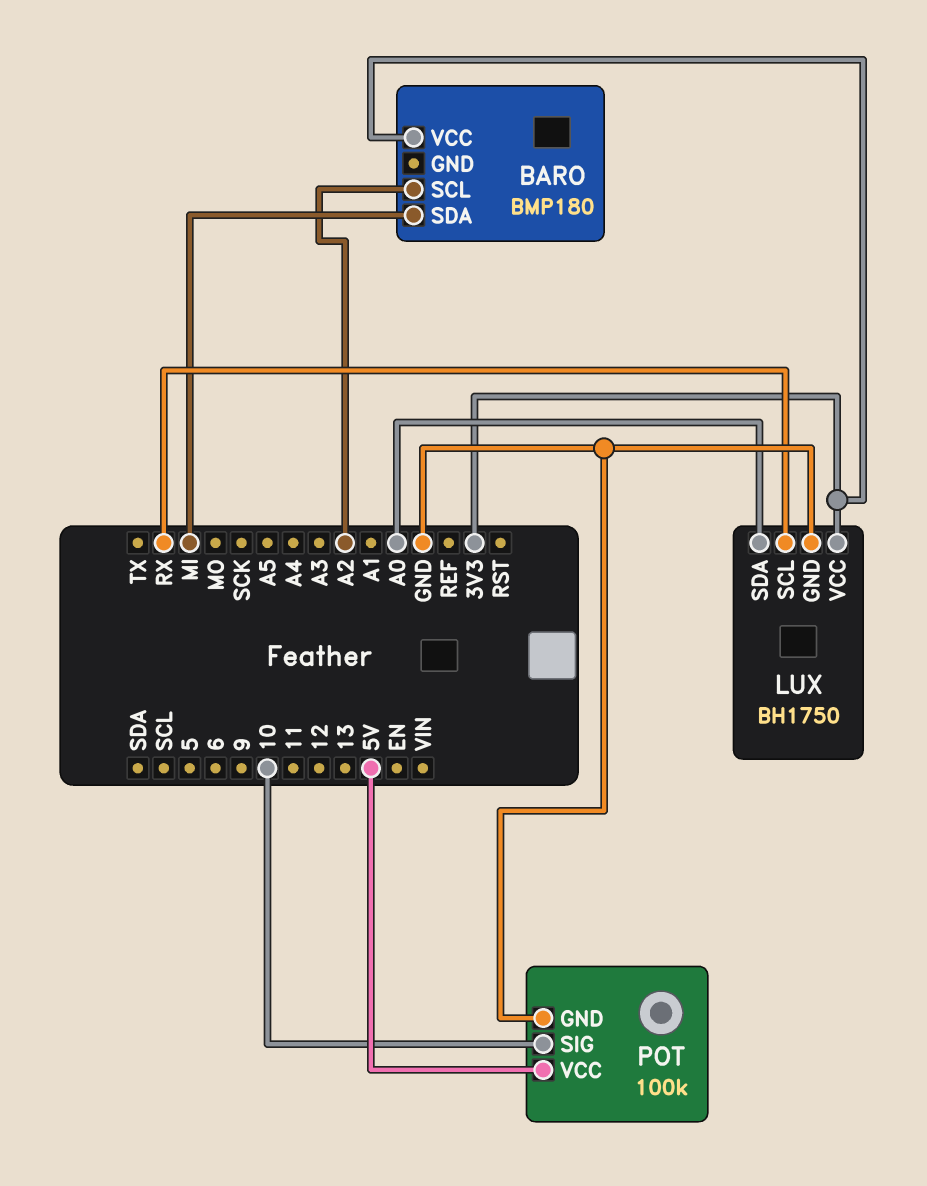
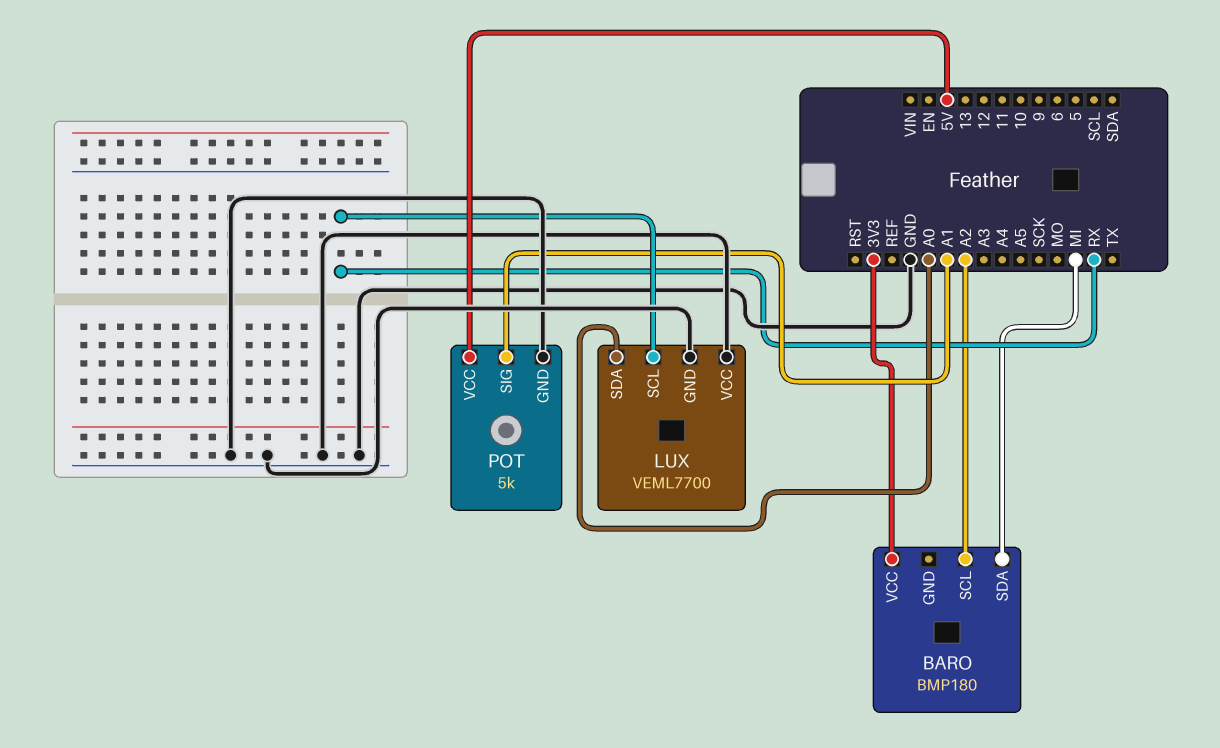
LUX: BH1750 -> VEML7700
LUX pin VCC: 3V3 -> GND
POT: 100k -> 5k
POT pin SIG: 10 -> A1

